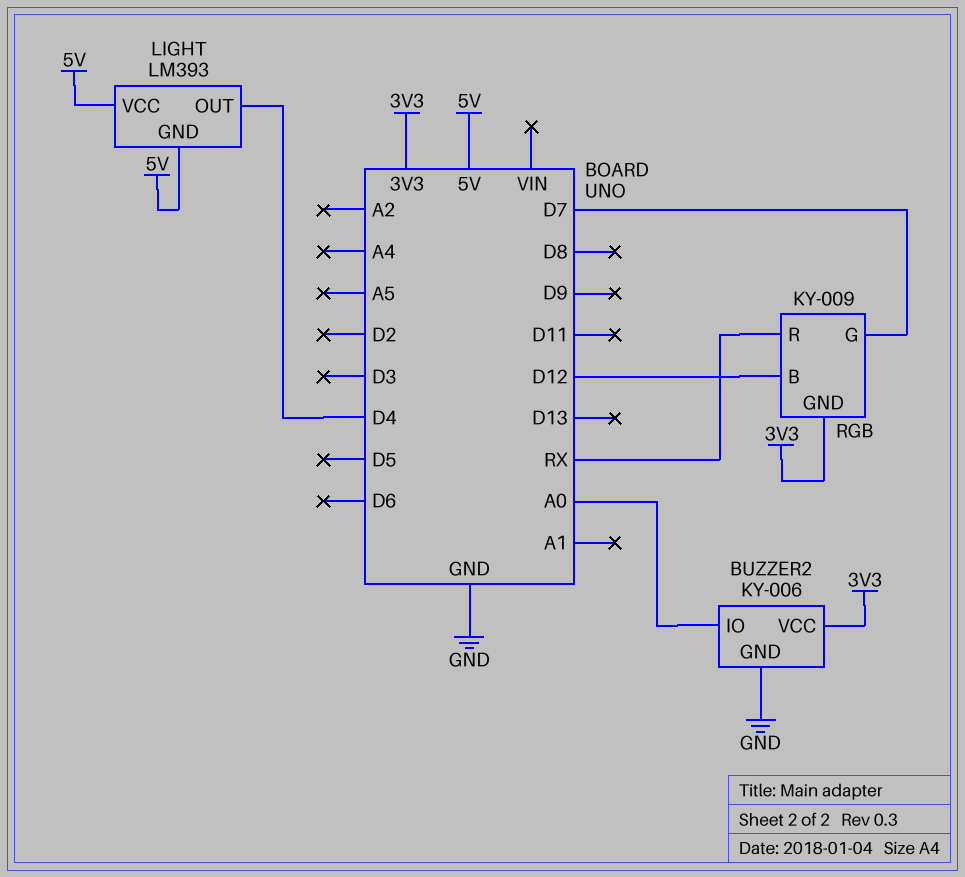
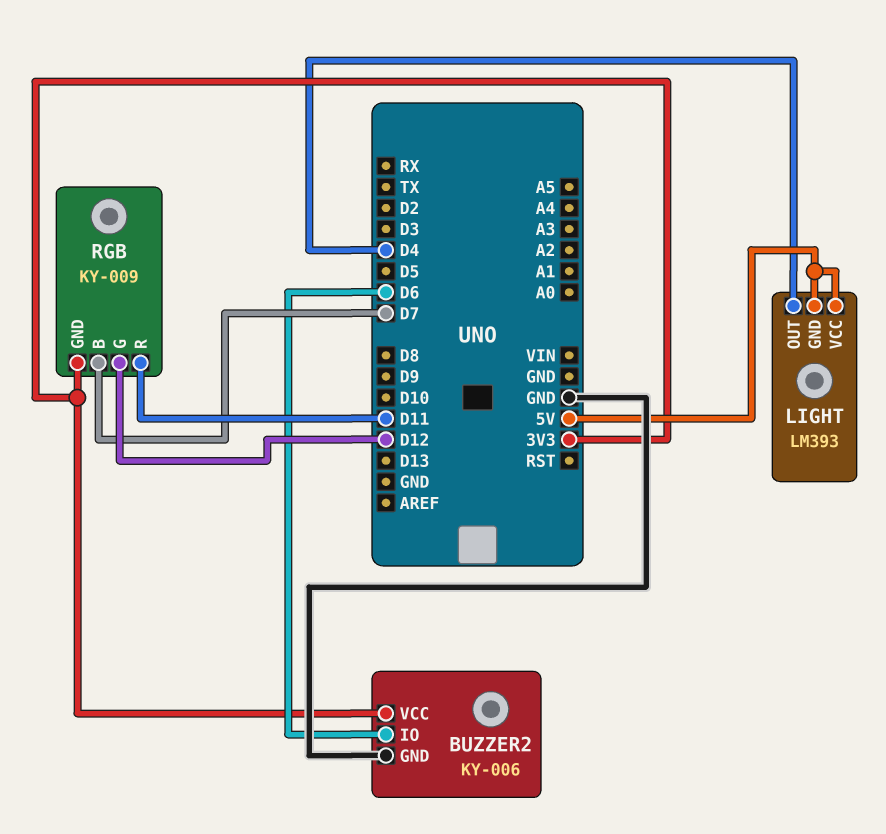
BUZZER2 pin IO: A0 -> D6
RGB pin B: D12 -> D7
RGB pin G: D7 -> D12
RGB pin R: RX -> D11

